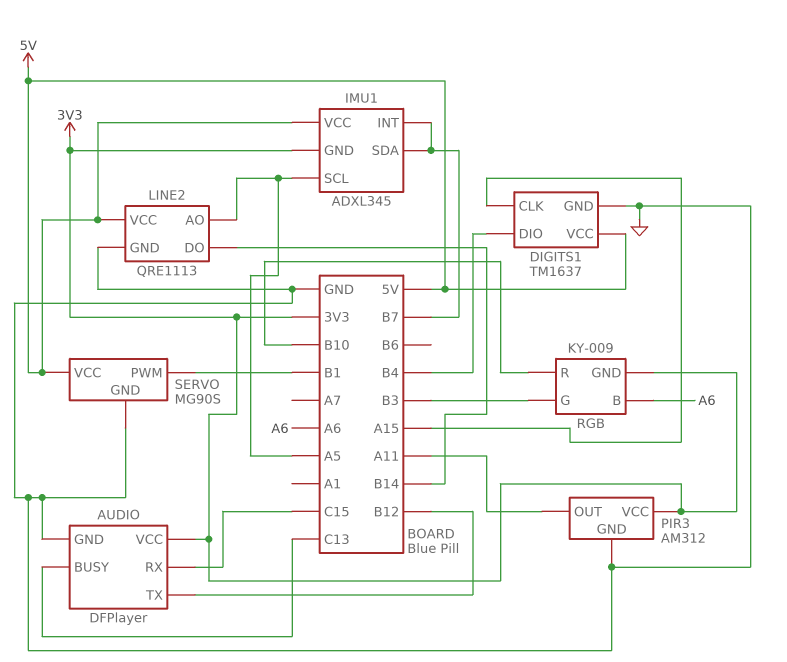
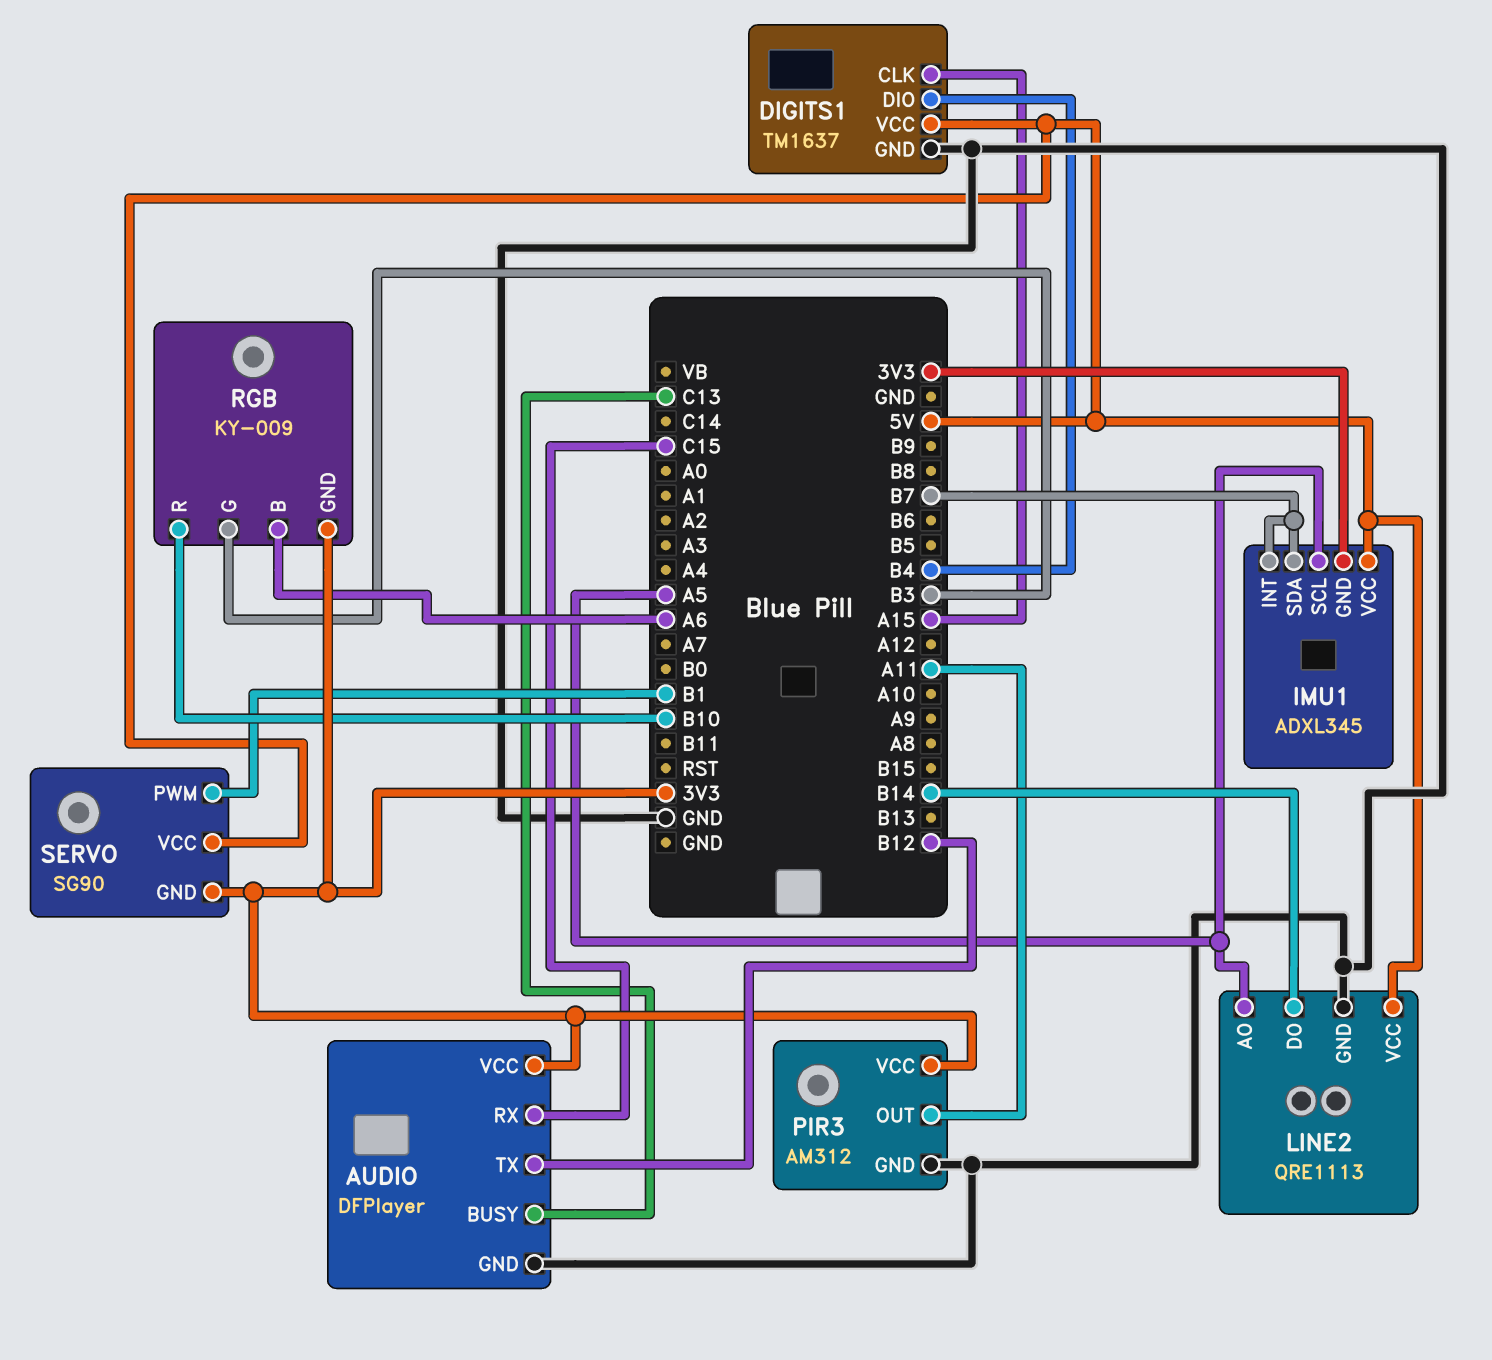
SERVO: MG90S -> SG90
SERVO pin GND: GND -> 3V3

